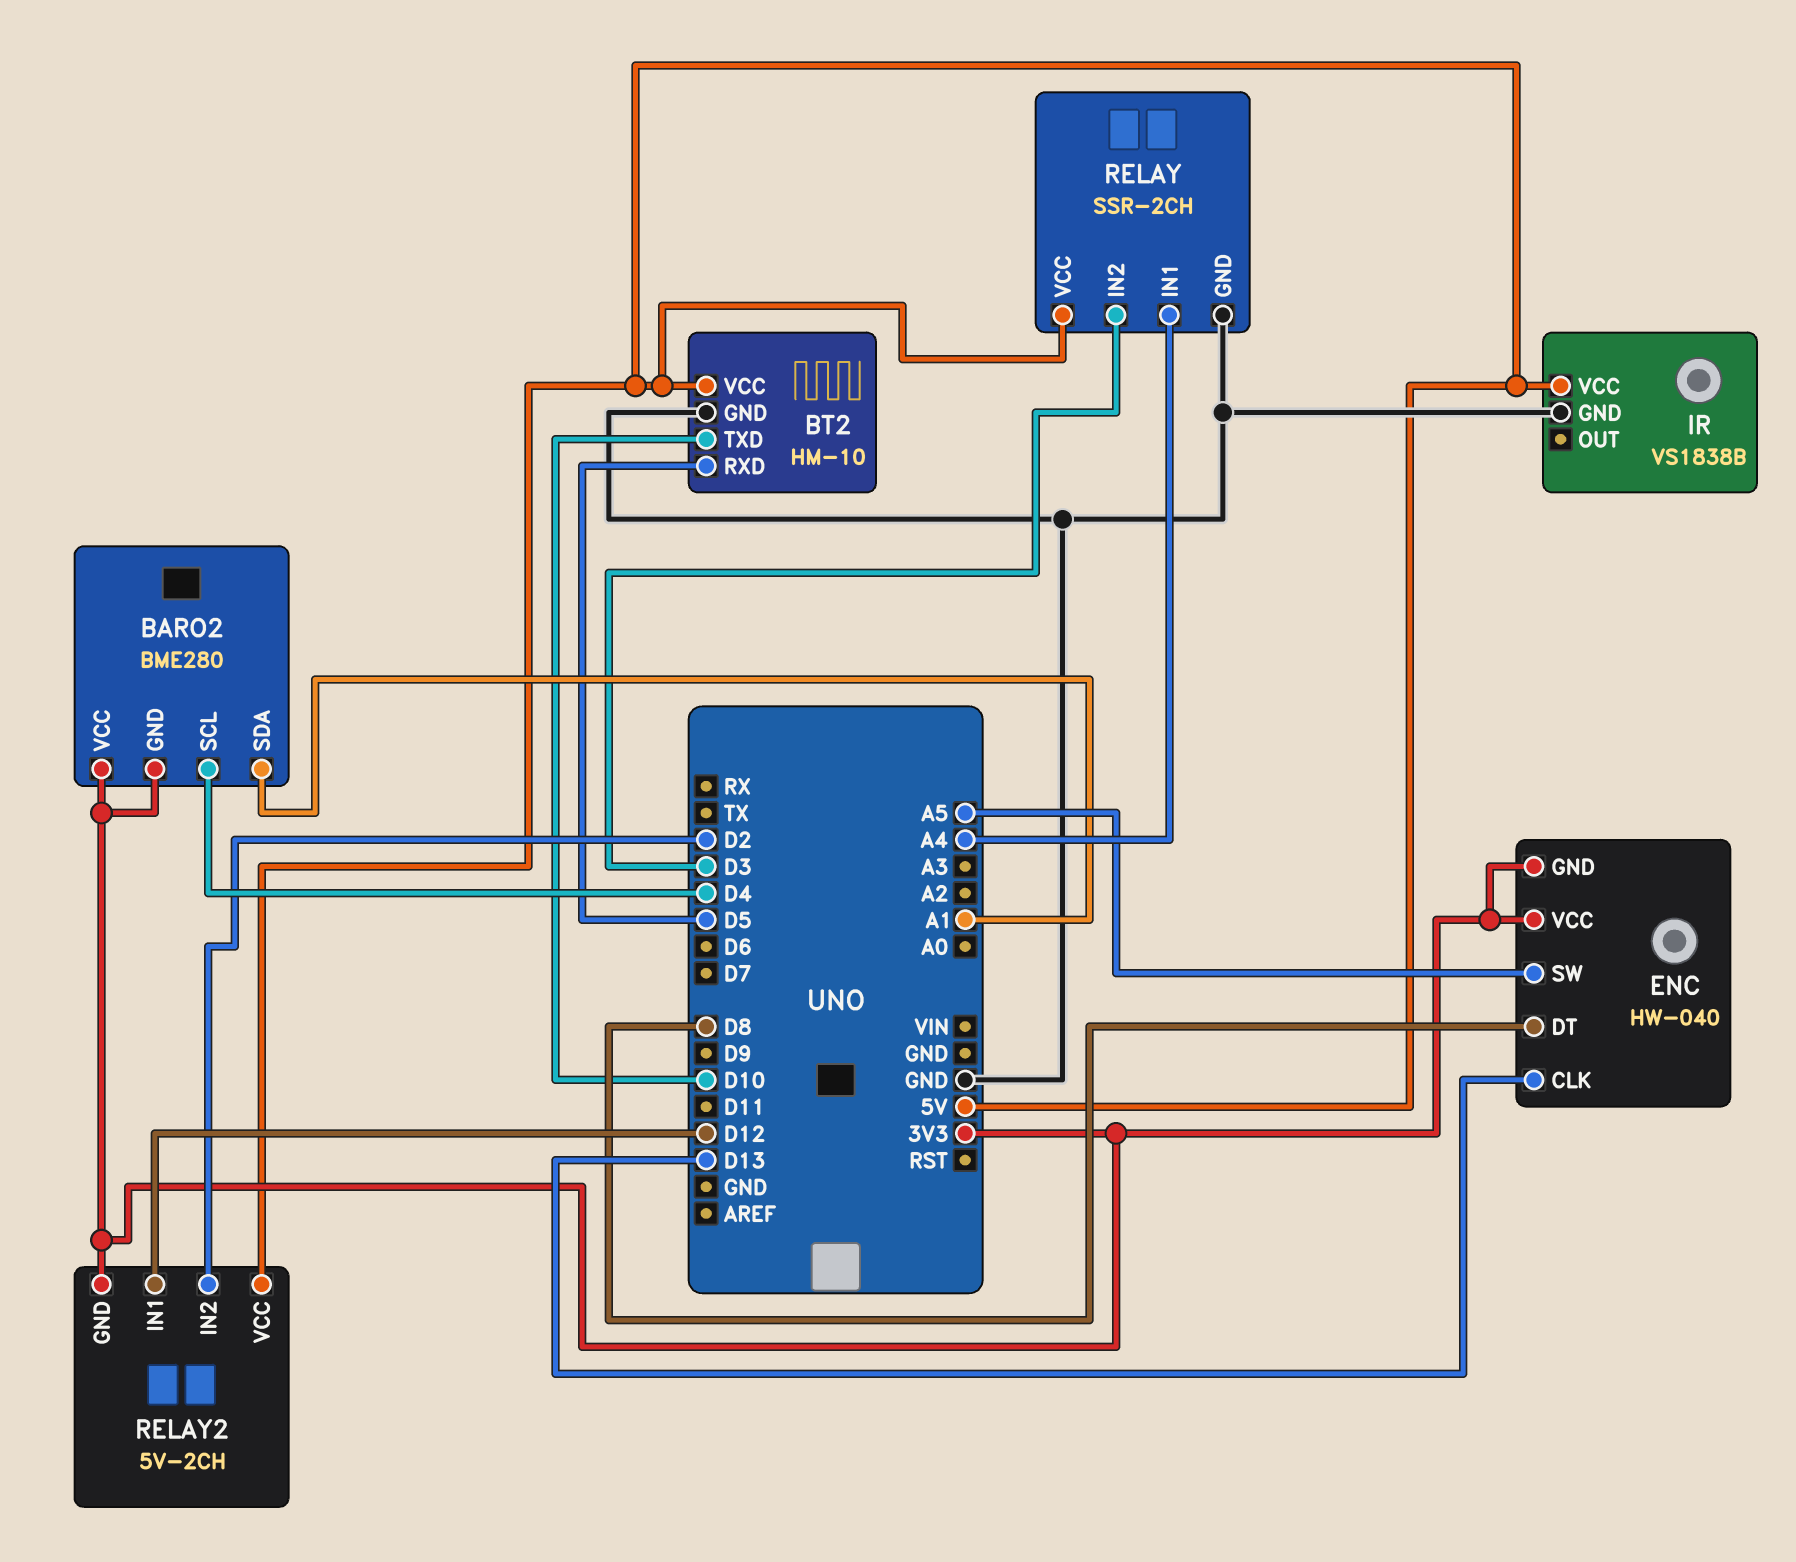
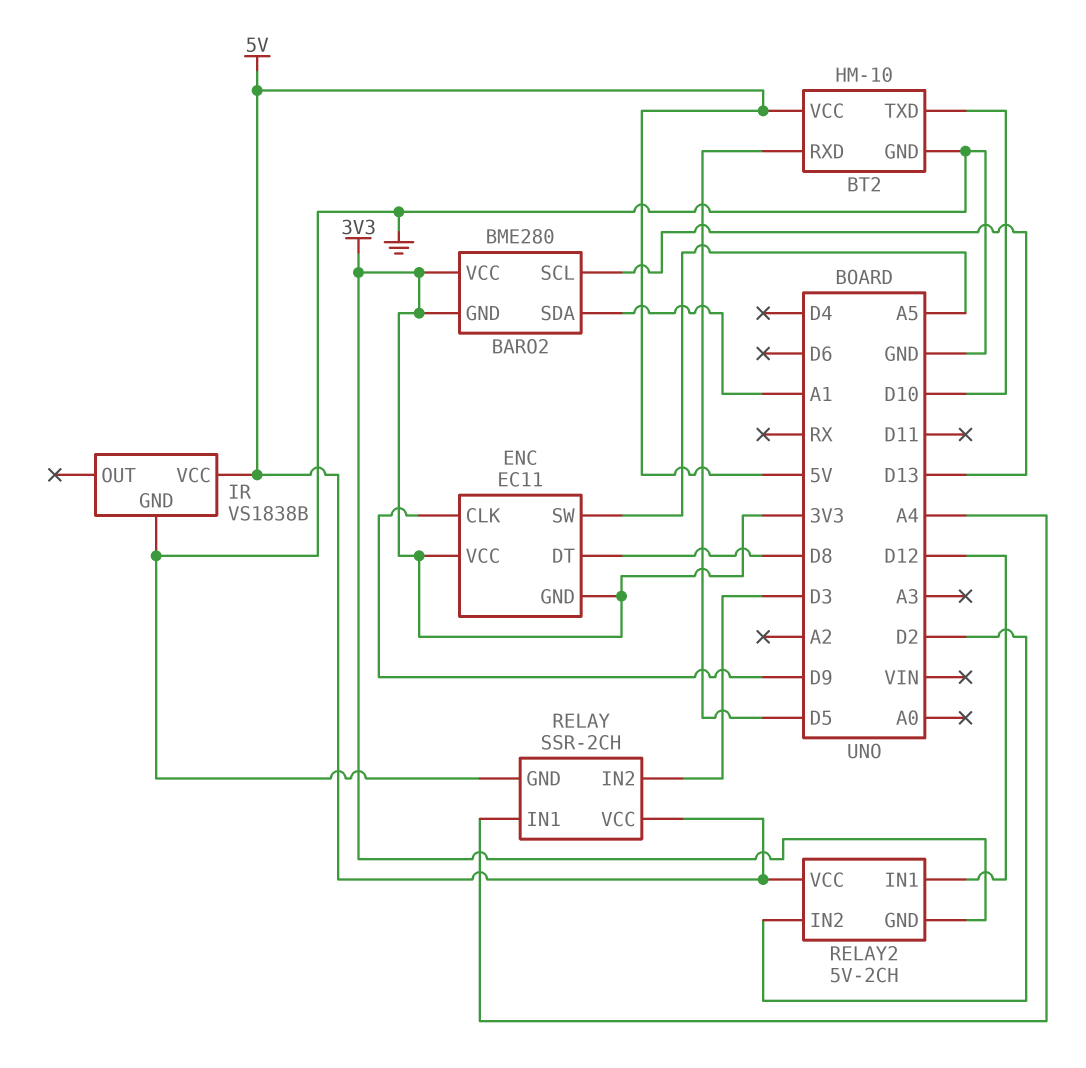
BARO2 pin SCL: D4 -> D13
ENC: HW-040 -> EC11
ENC pin CLK: D13 -> D9

